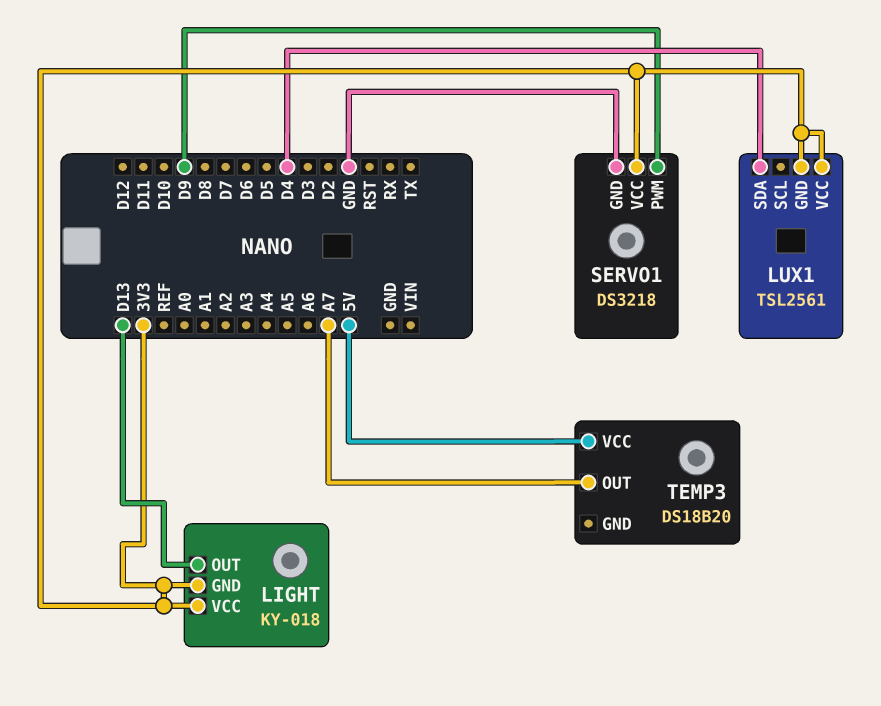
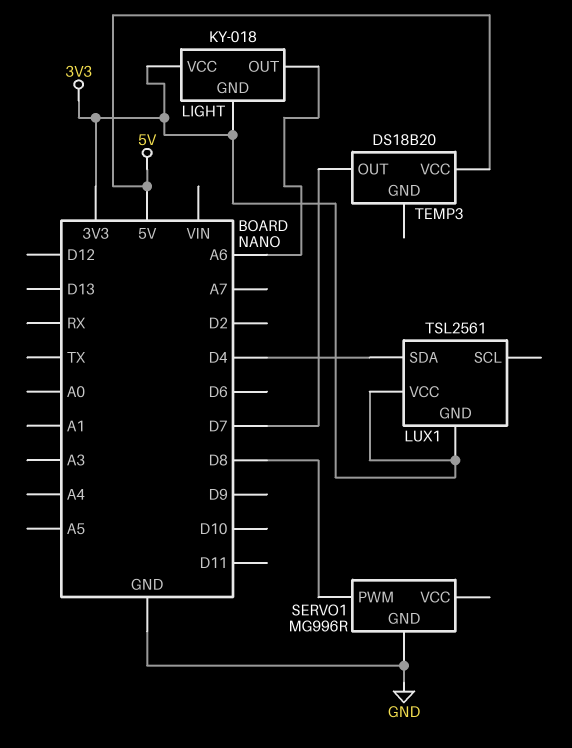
LIGHT pin OUT: D13 -> A6
SERVO1: DS3218 -> MG996R
SERVO1 pin PWM: D9 -> D8
SERVO1 pin VCC: 3V3 -> none
TEMP3 pin OUT: A7 -> D7

